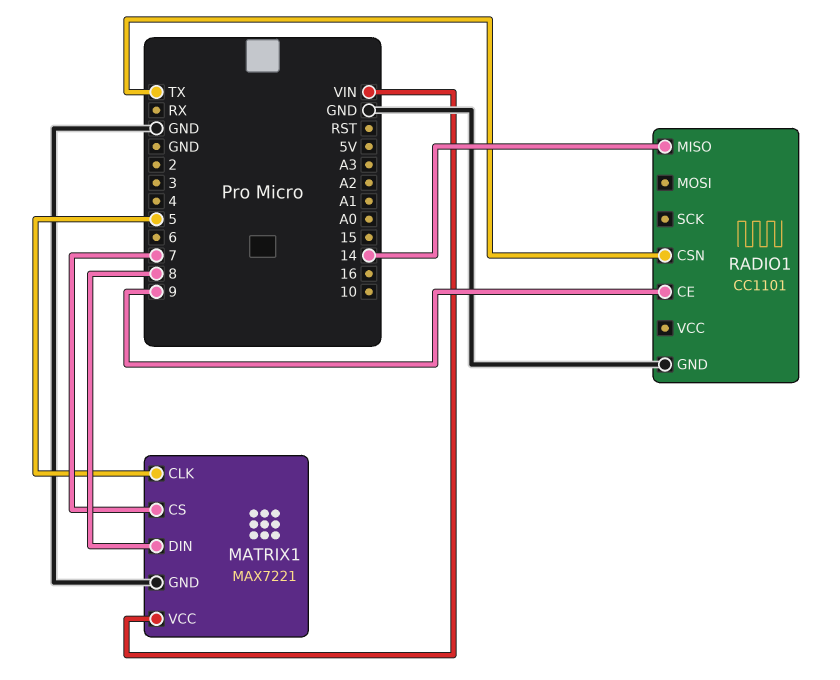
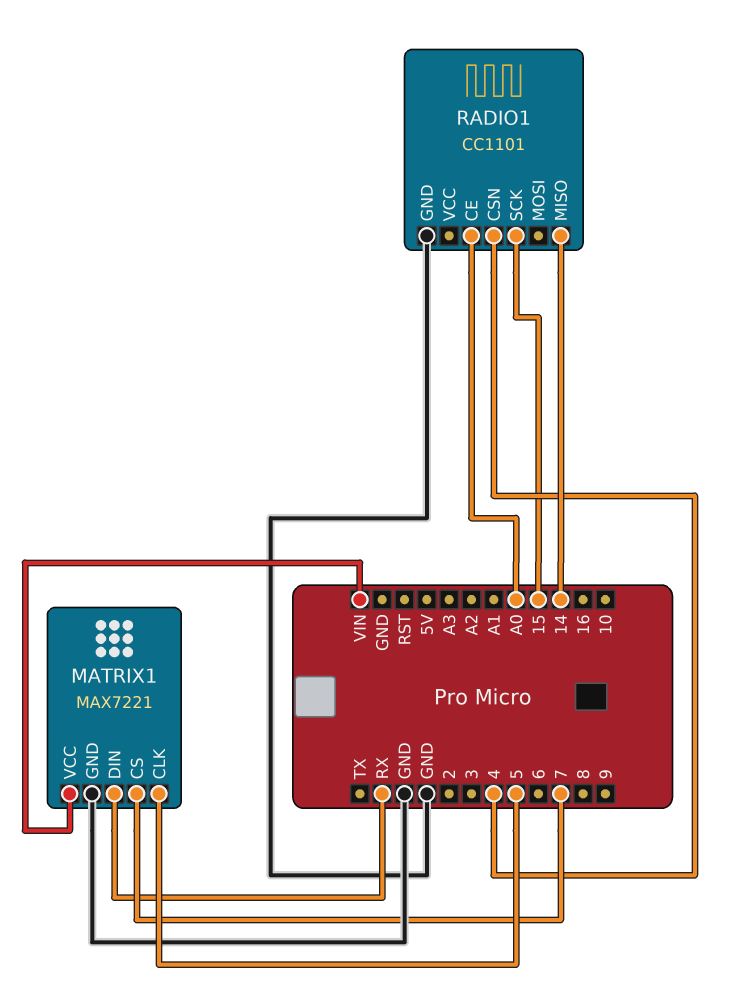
MATRIX1 pin DIN: 8 -> RX
RADIO1 pin CE: 9 -> A0
RADIO1 pin CSN: TX -> 4
RADIO1 pin SCK: none -> 15

